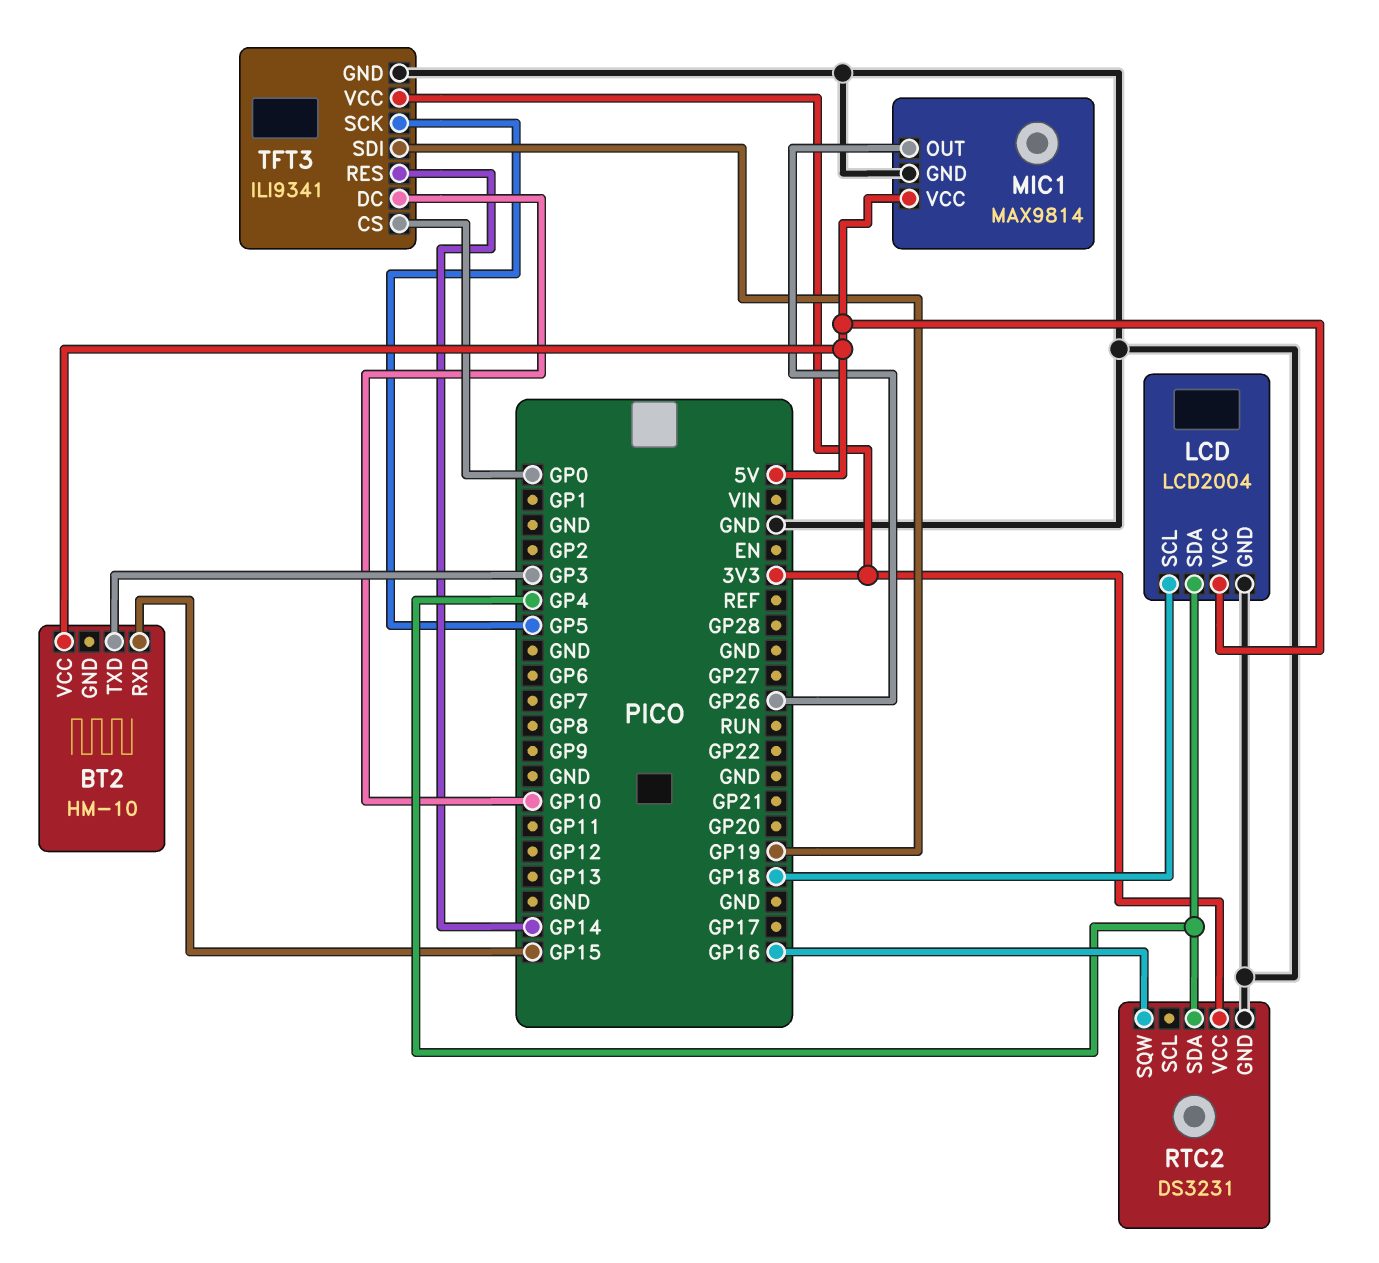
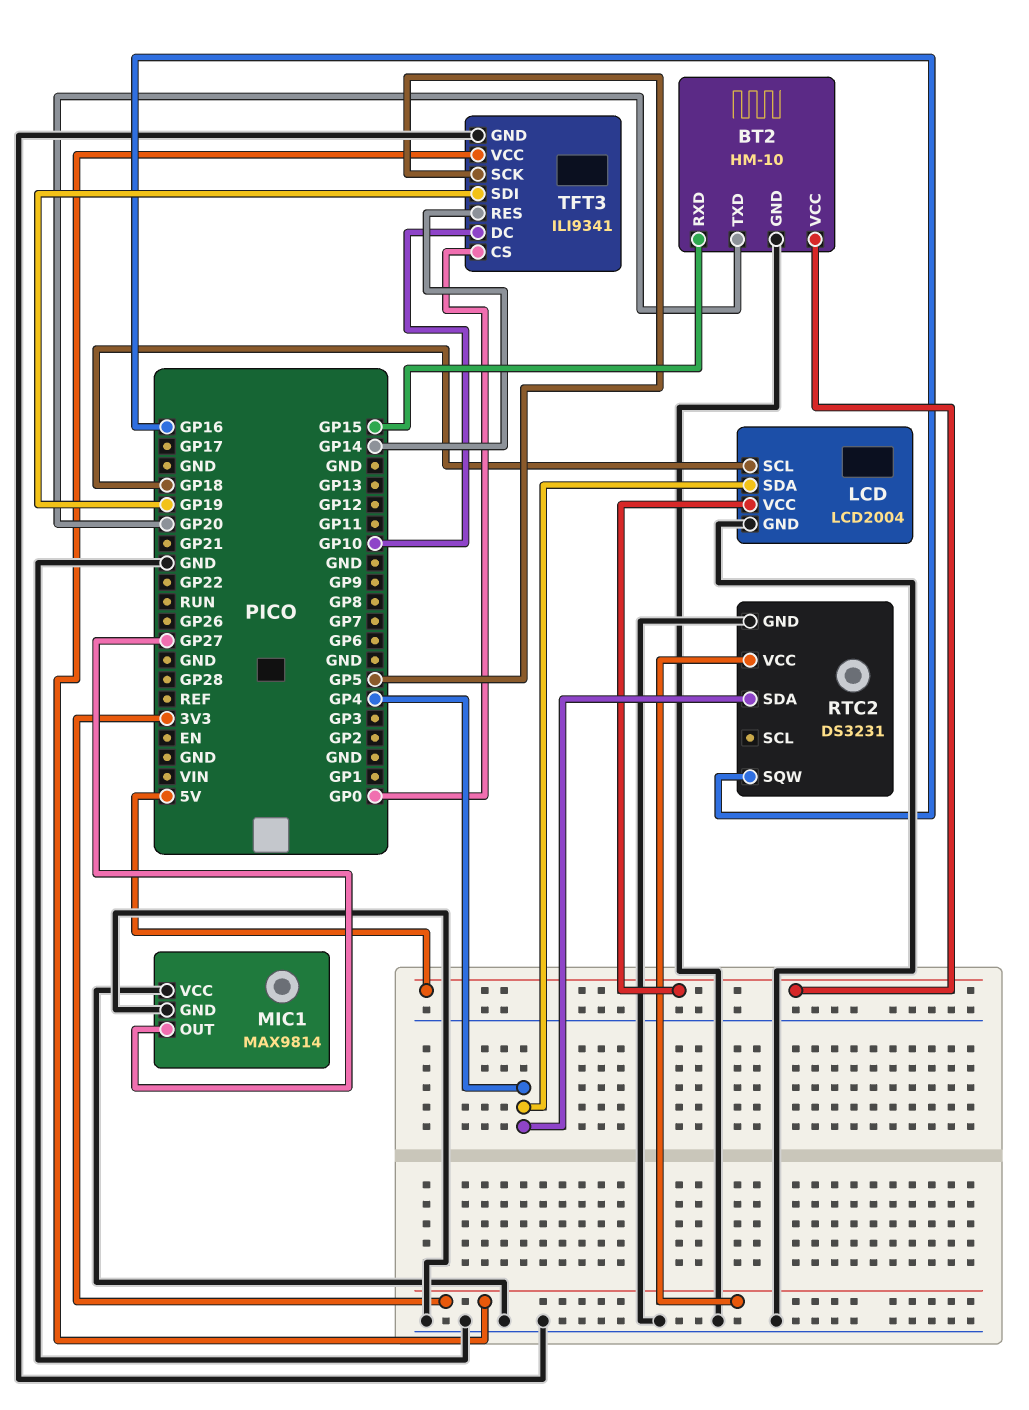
BT2 pin GND: none -> GND
BT2 pin TXD: GP3 -> GP20
MIC1 pin OUT: GP26 -> GP27
MIC1 pin VCC: 5V -> GND

